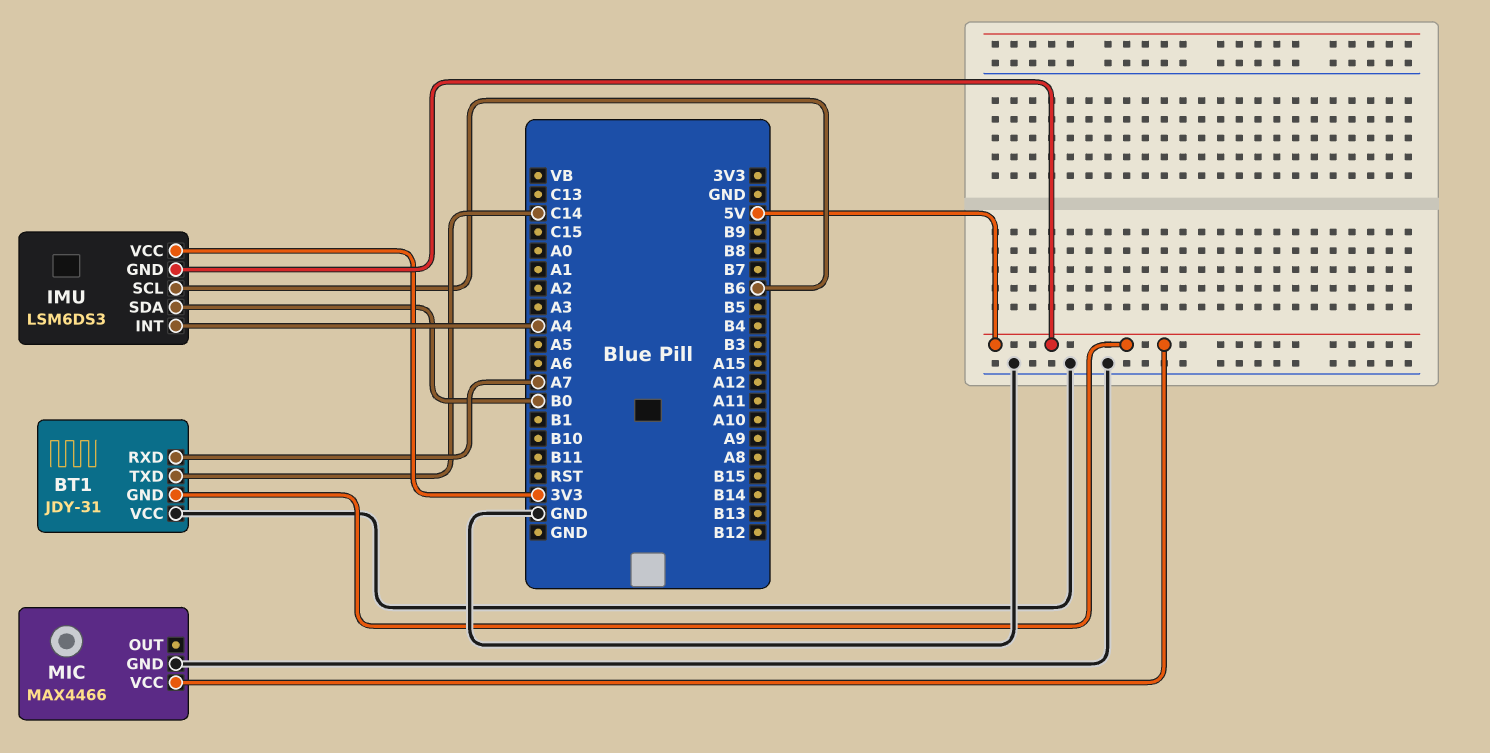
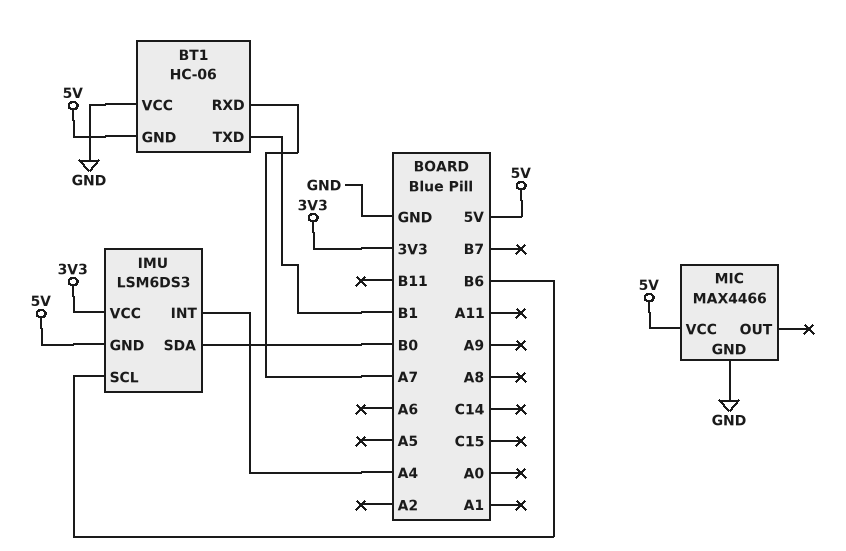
BT1: JDY-31 -> HC-06
BT1 pin TXD: C14 -> B1

